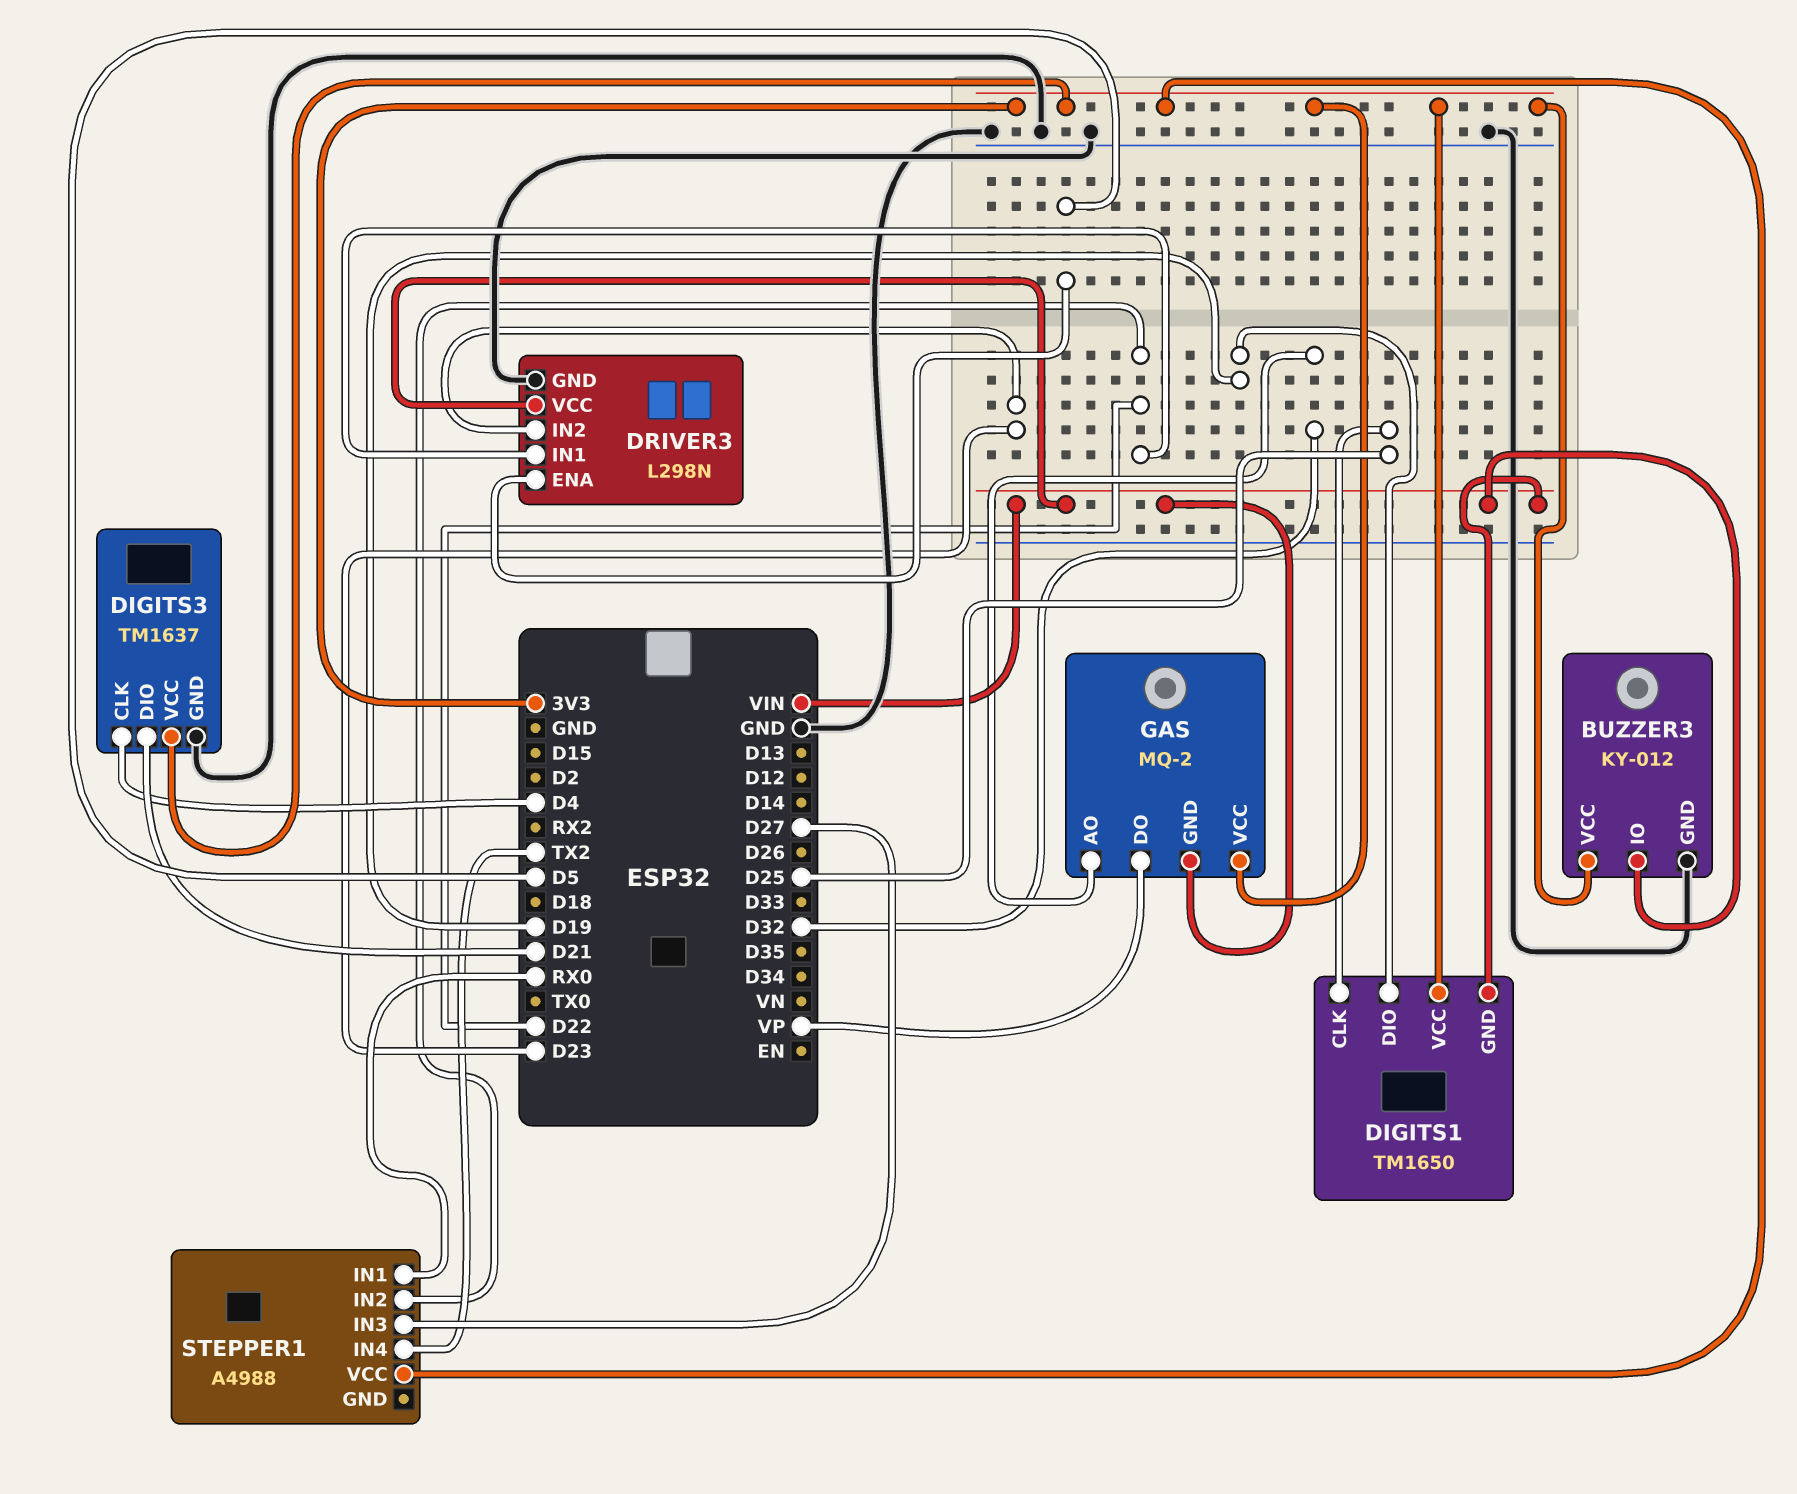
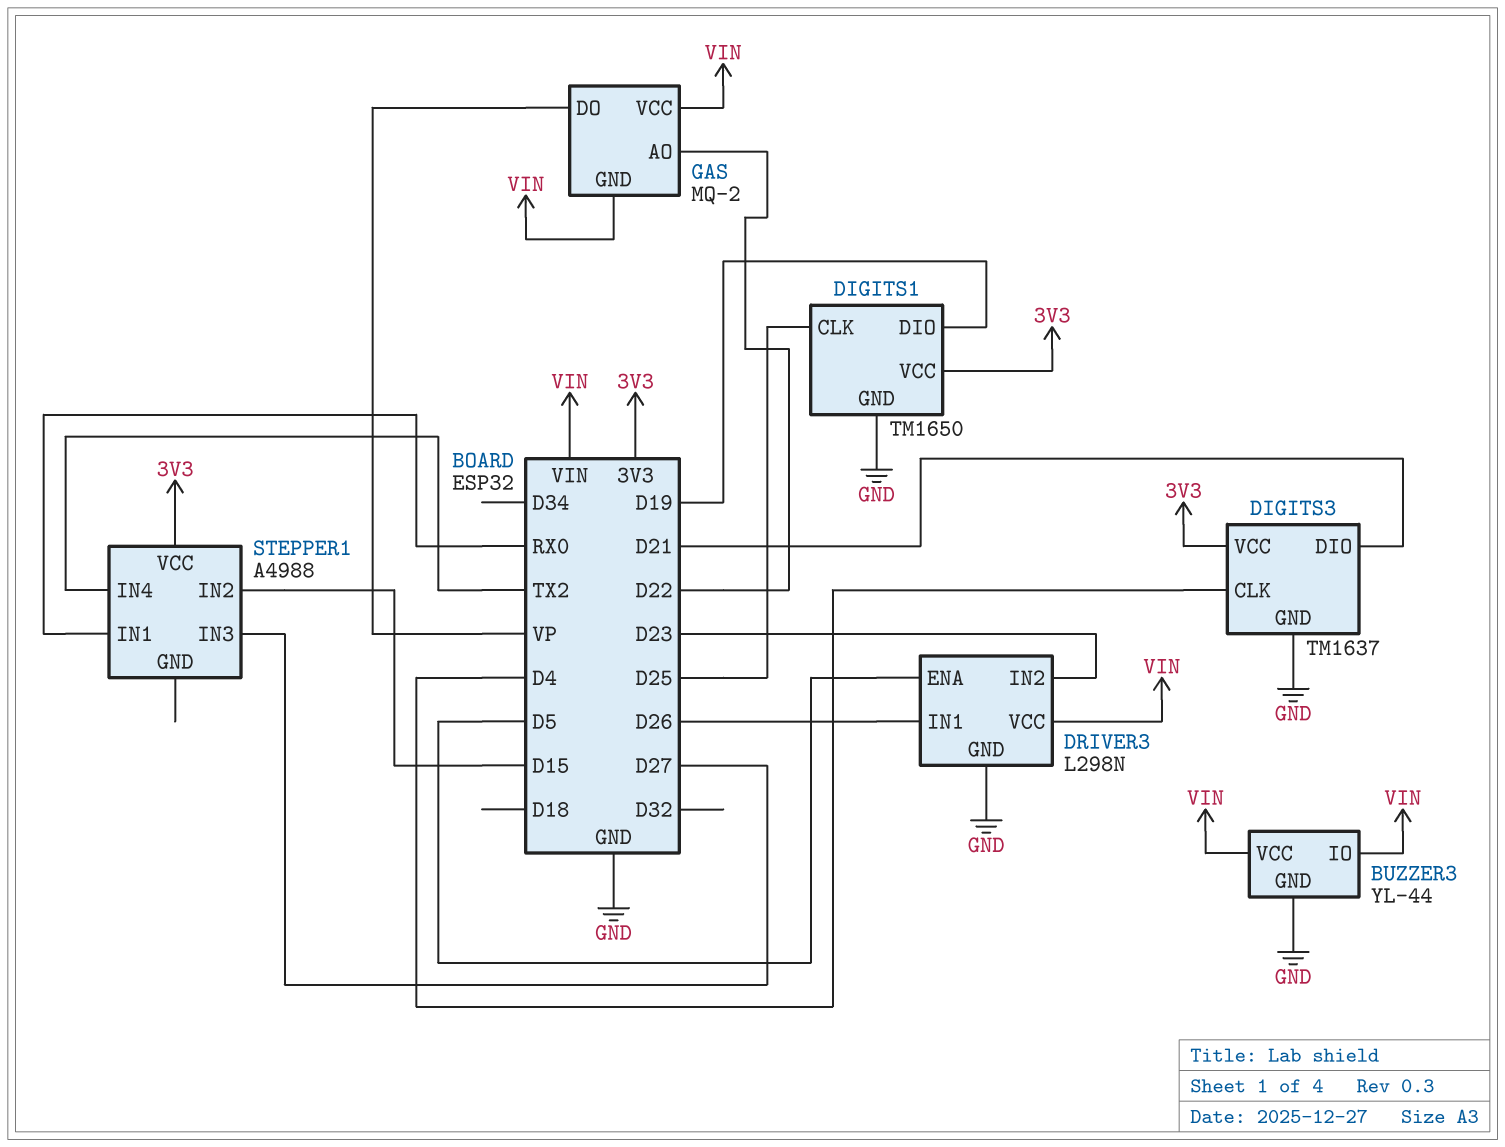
BUZZER3: KY-012 -> YL-44
BUZZER3 pin VCC: 3V3 -> VIN
DIGITS1 pin GND: VIN -> GND
DRIVER3 pin IN1: D22 -> D26
GAS pin AO: D32 -> D22
GAS pin VCC: 3V3 -> VIN
STEPPER1 pin IN2: D22 -> D15

